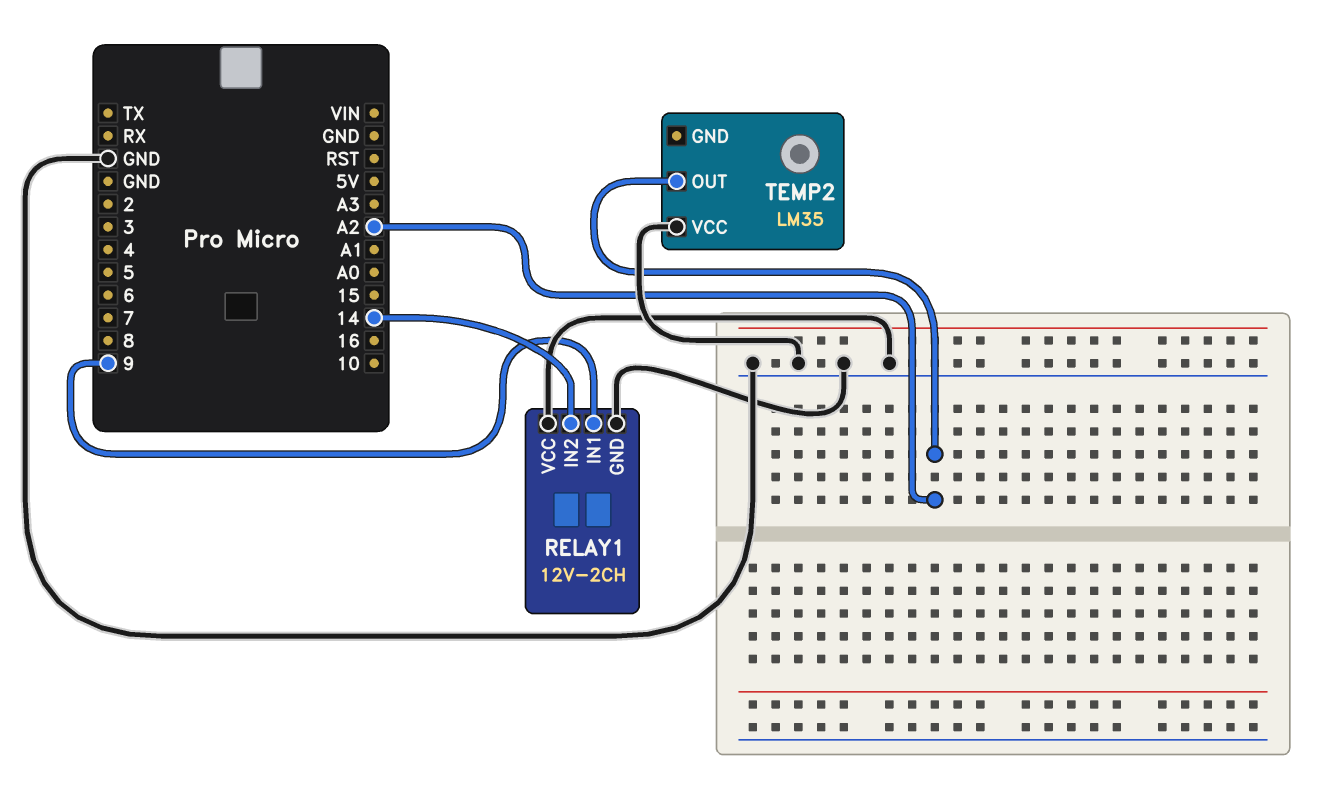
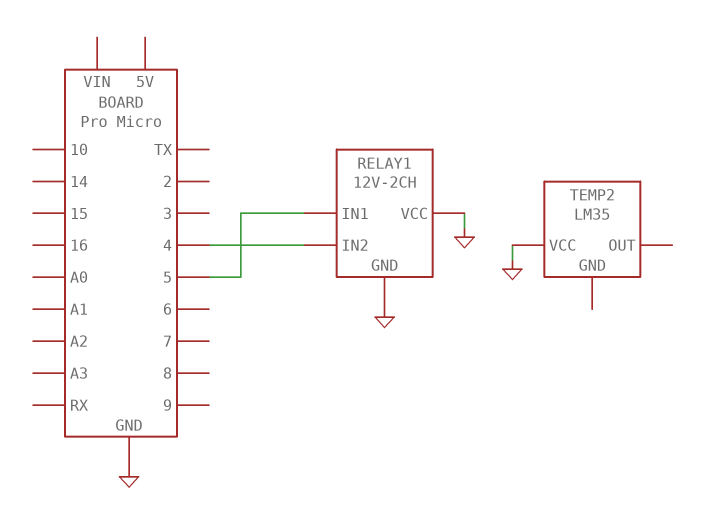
RELAY1 pin IN1: 9 -> 5
RELAY1 pin IN2: 14 -> 4
TEMP2 pin OUT: A2 -> none

